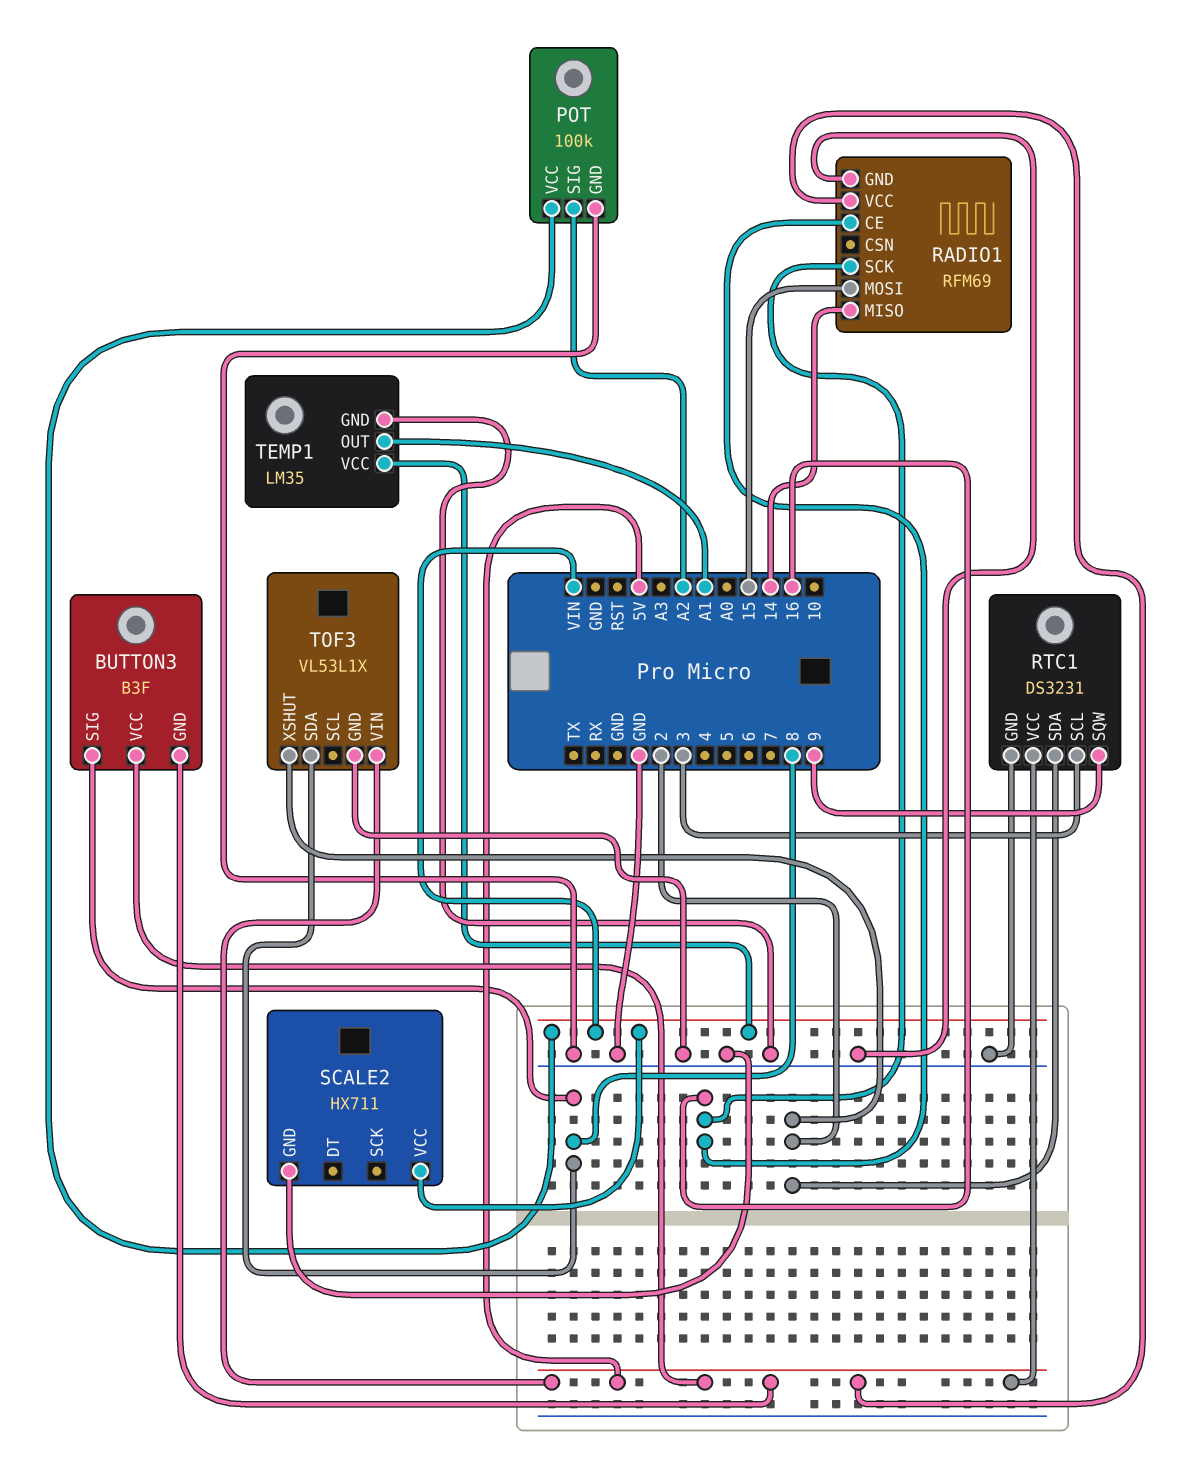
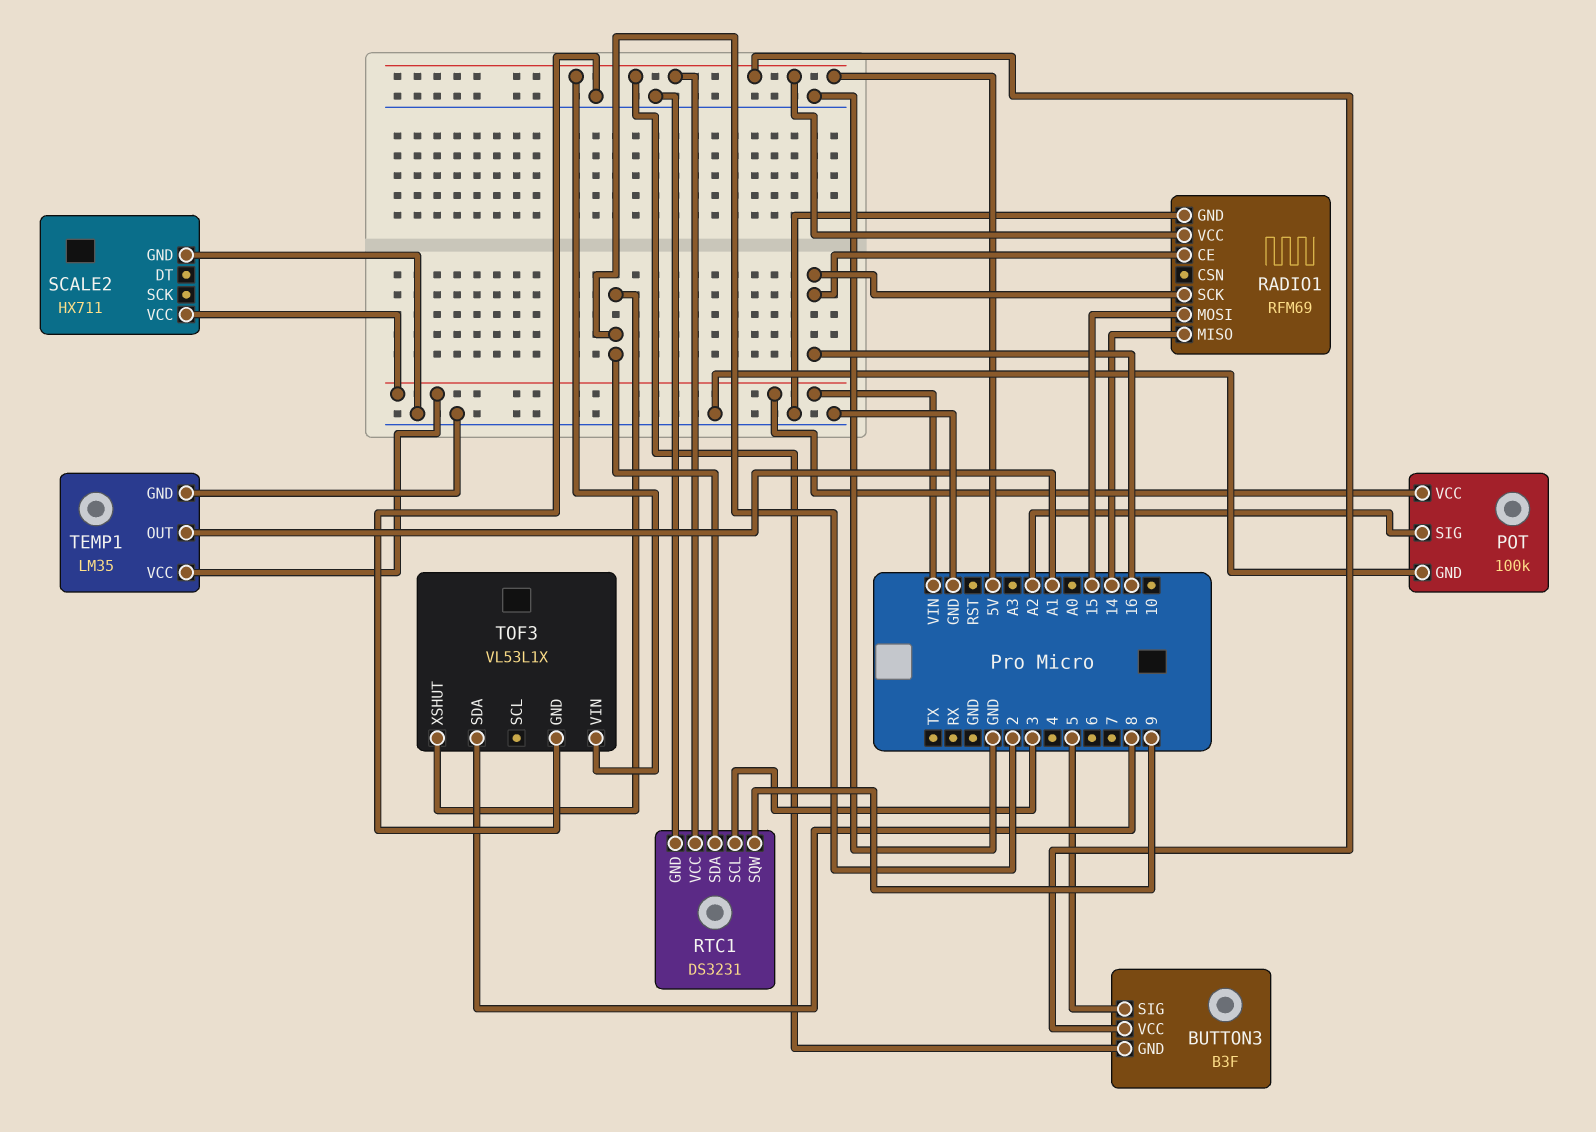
BUTTON3 pin SIG: 8 -> 5

